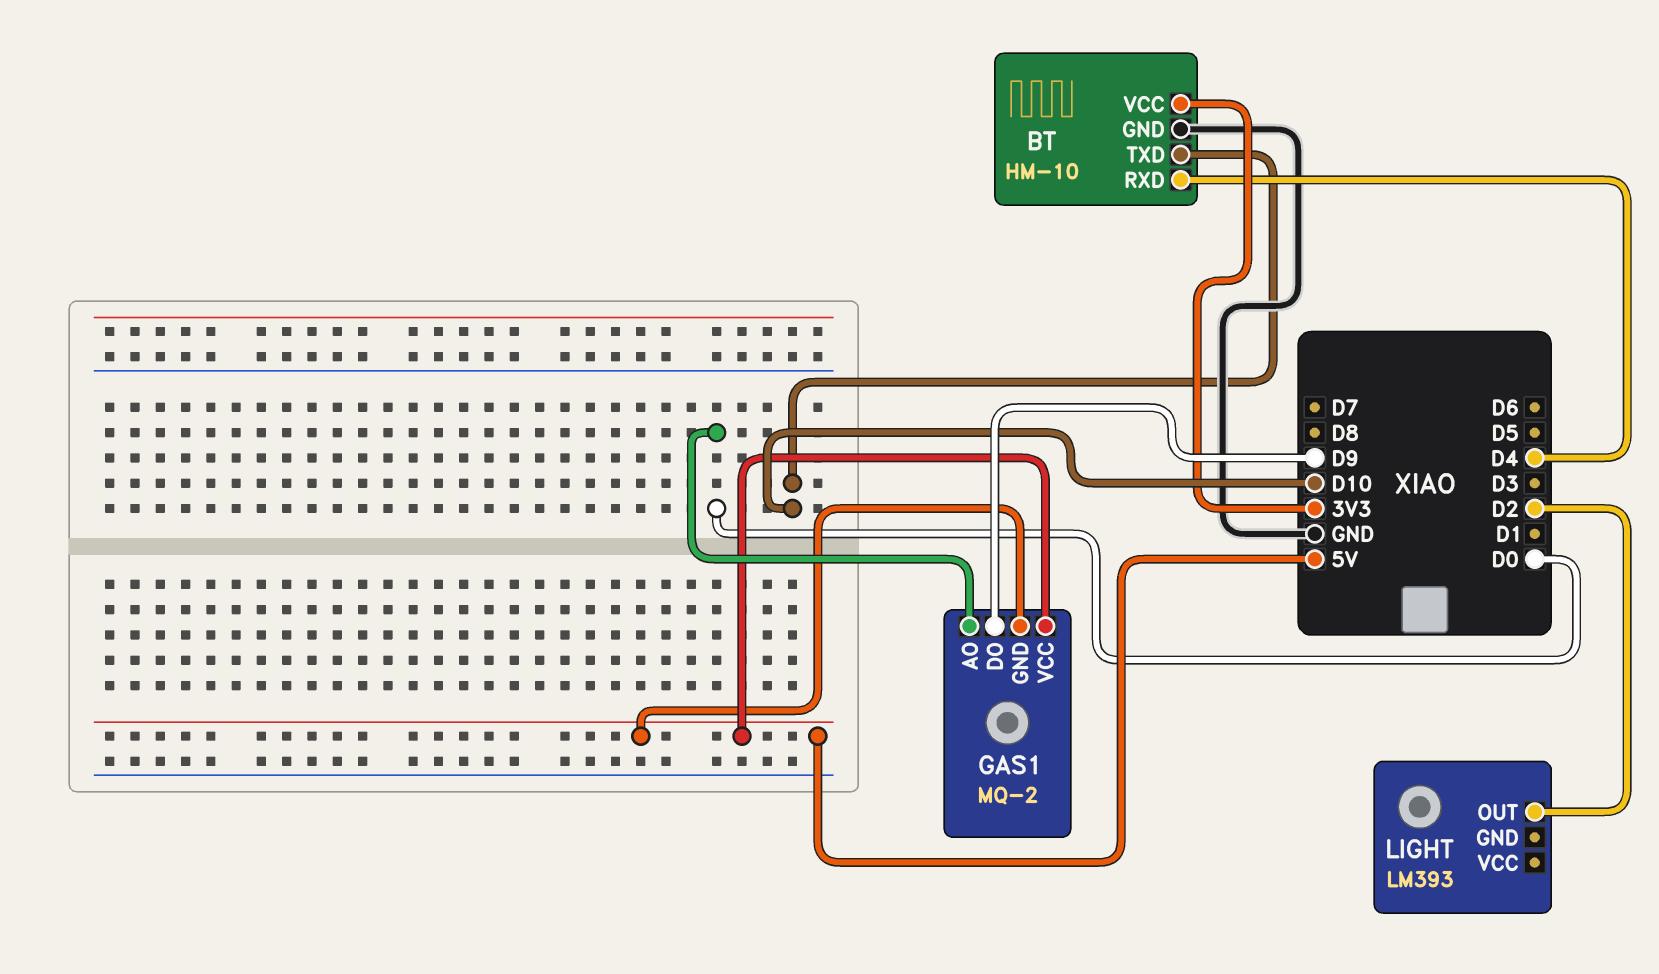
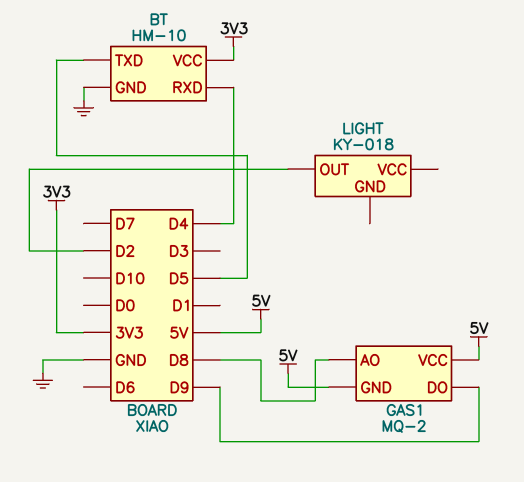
BT pin TXD: D10 -> D5
GAS1 pin AO: D0 -> D8
LIGHT: LM393 -> KY-018

